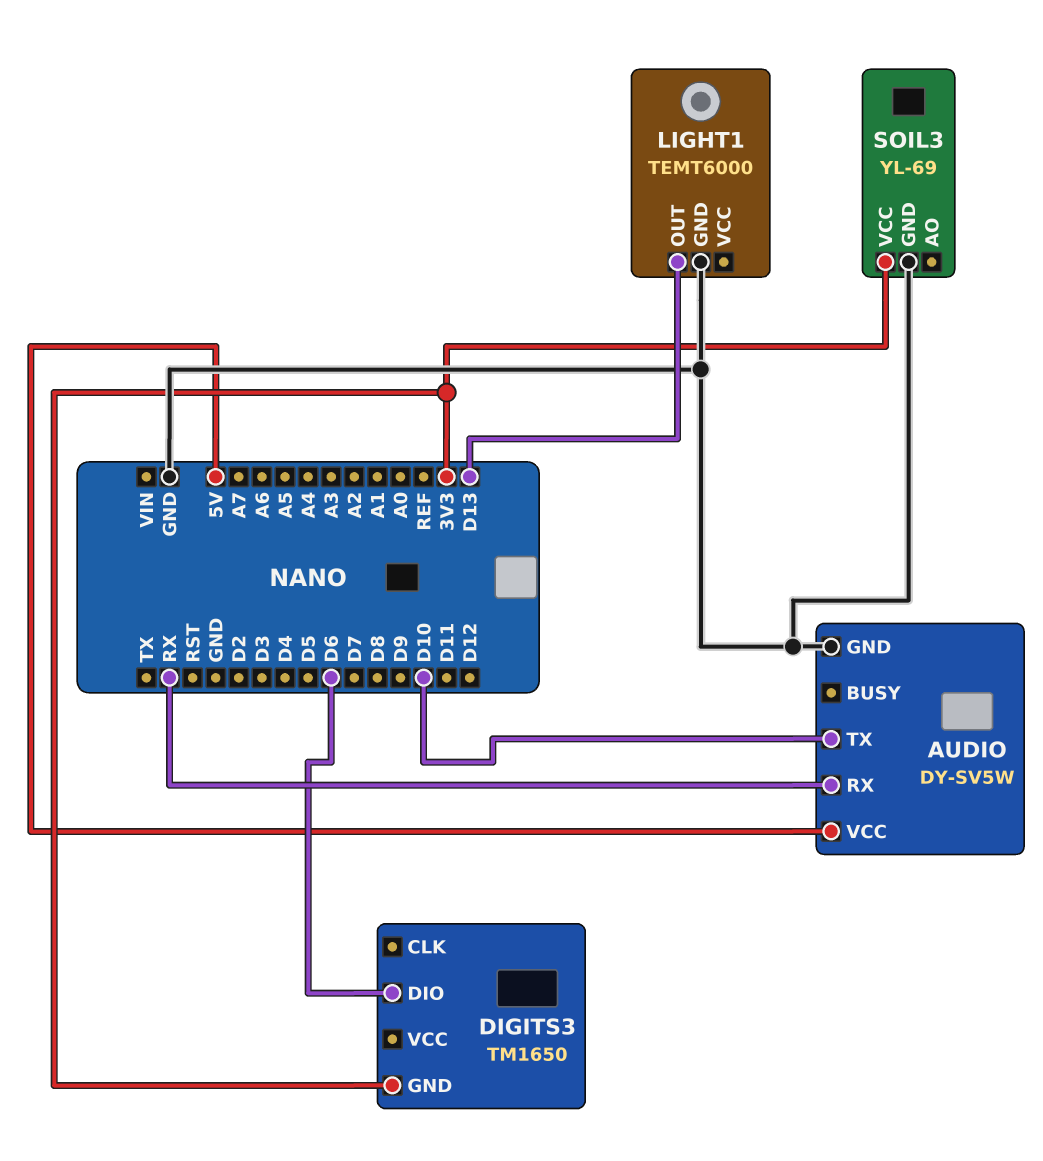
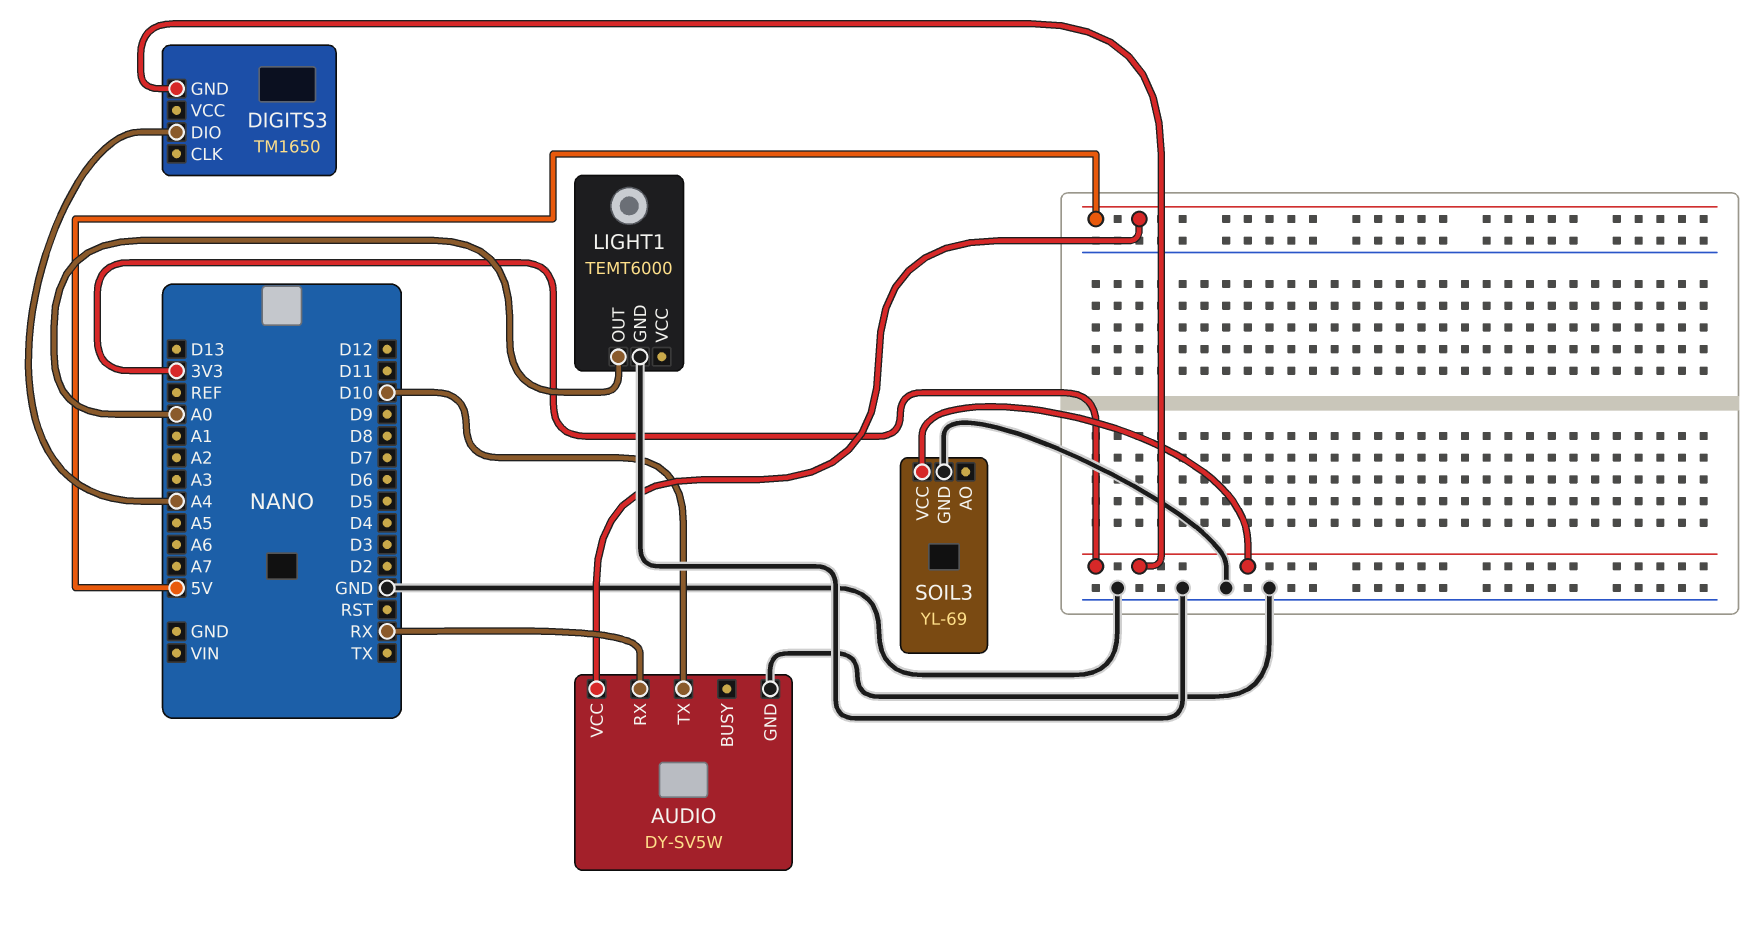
DIGITS3 pin DIO: D6 -> A4
LIGHT1 pin OUT: D13 -> A0

